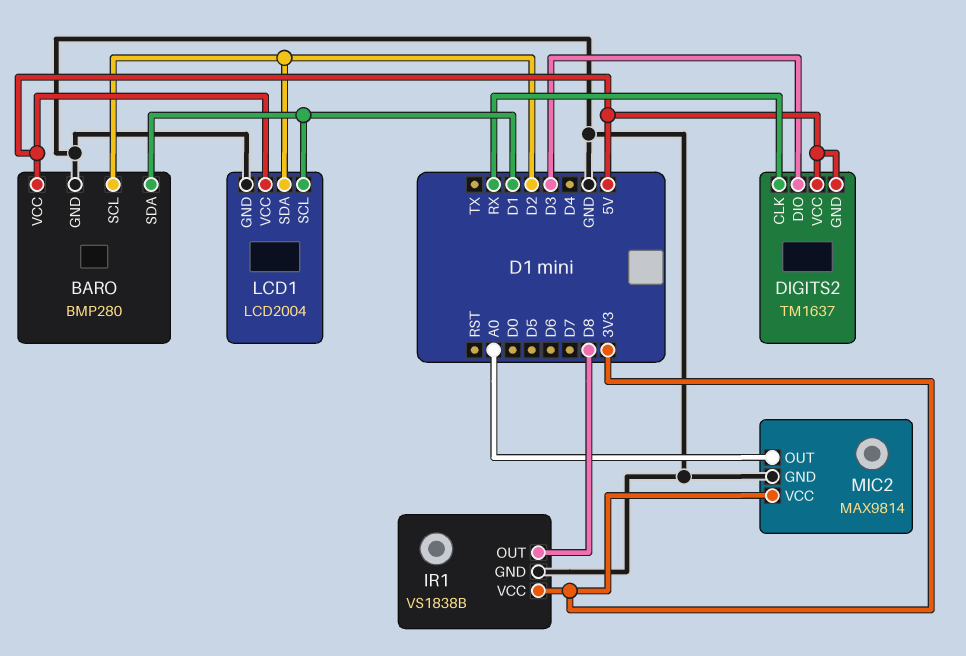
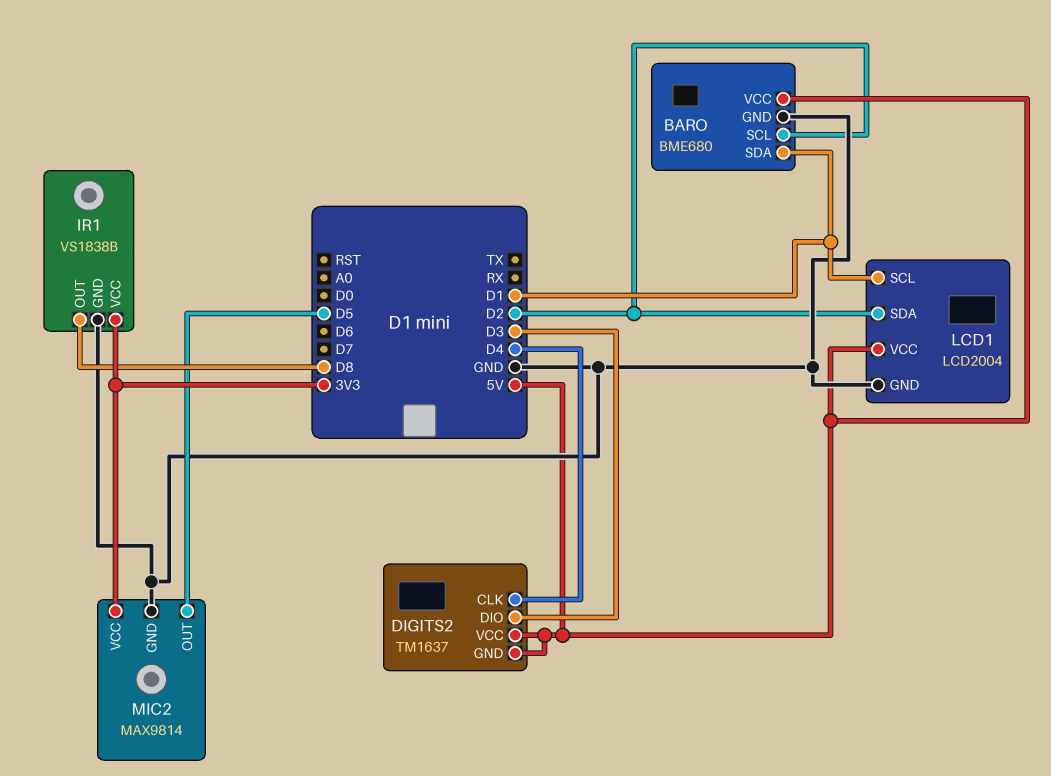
BARO: BMP280 -> BME680
DIGITS2 pin CLK: RX -> D4
MIC2 pin OUT: A0 -> D5

